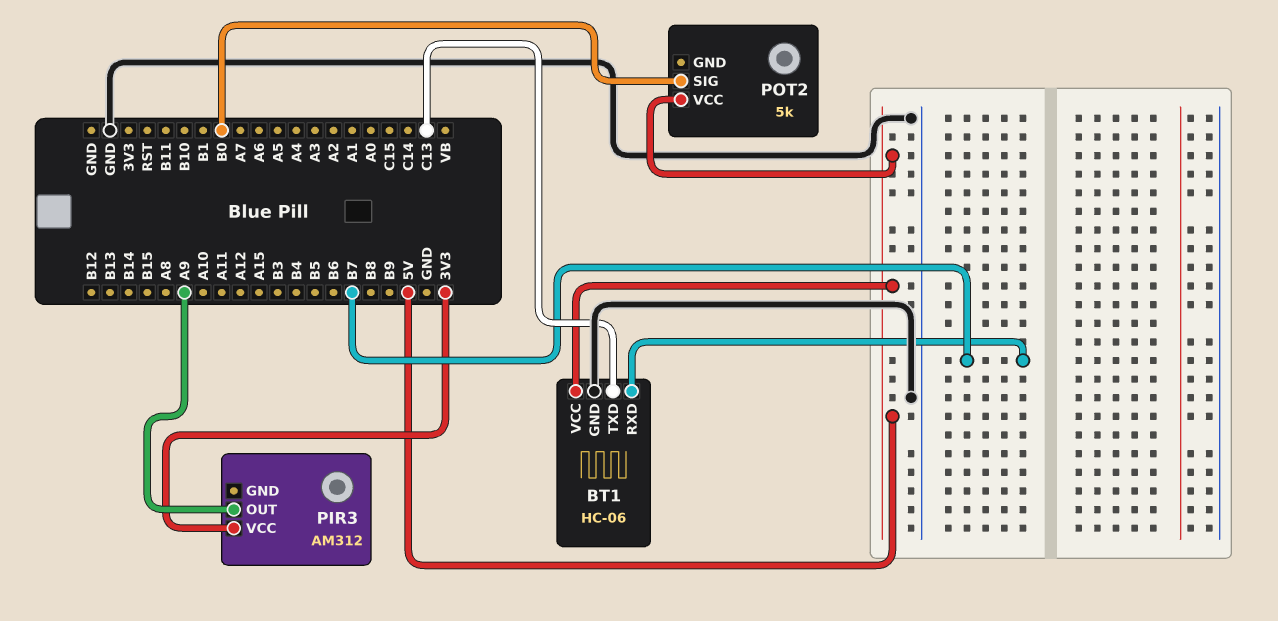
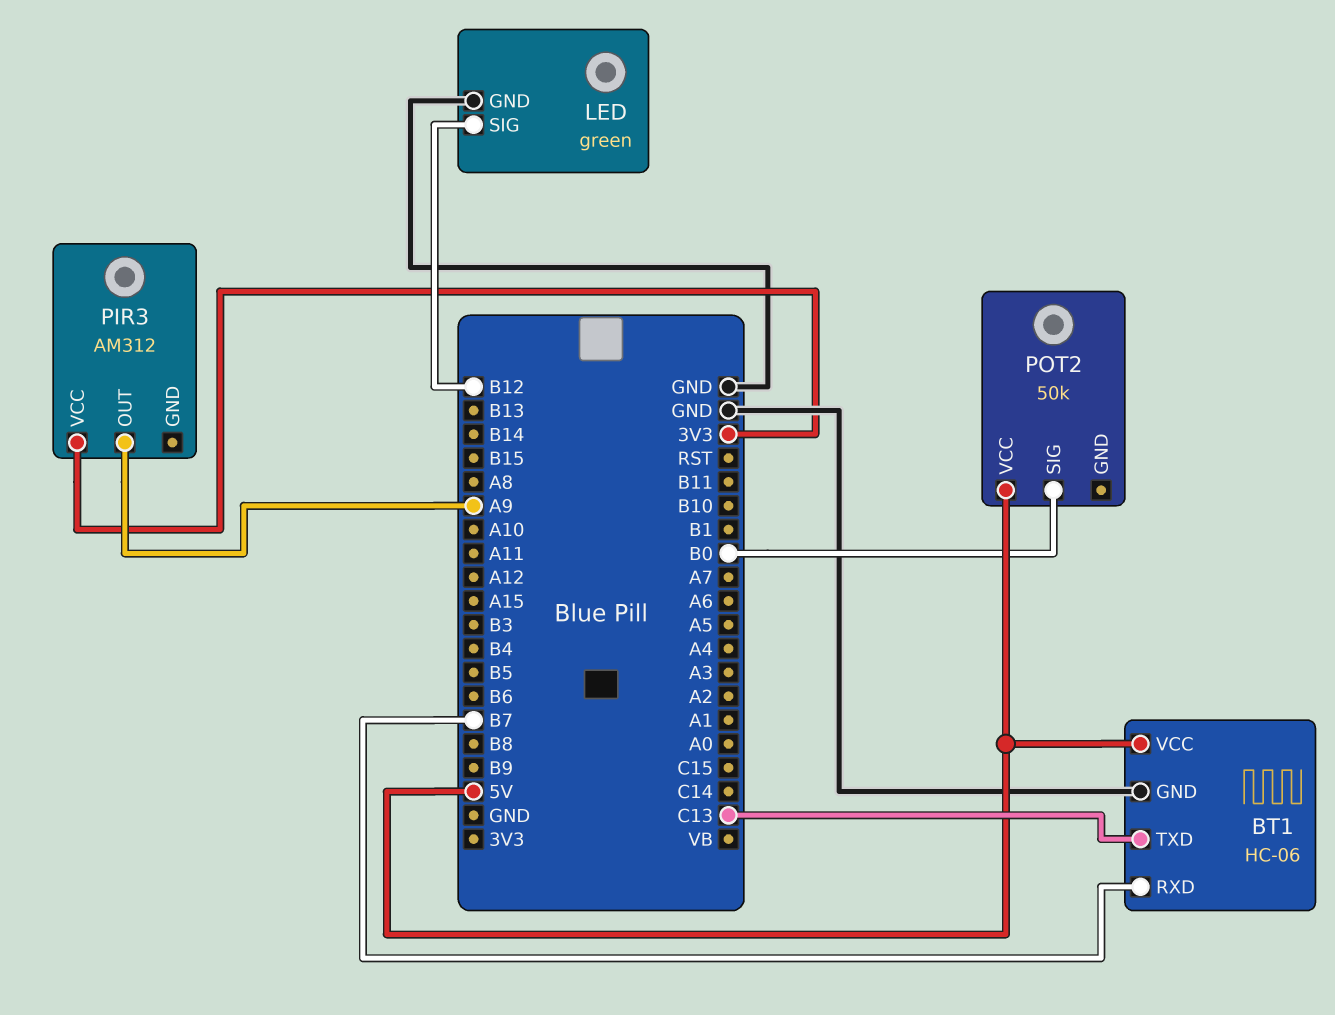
LED: none -> green
LED pin GND: none -> GND
LED pin SIG: none -> B12
POT2: 5k -> 50k

